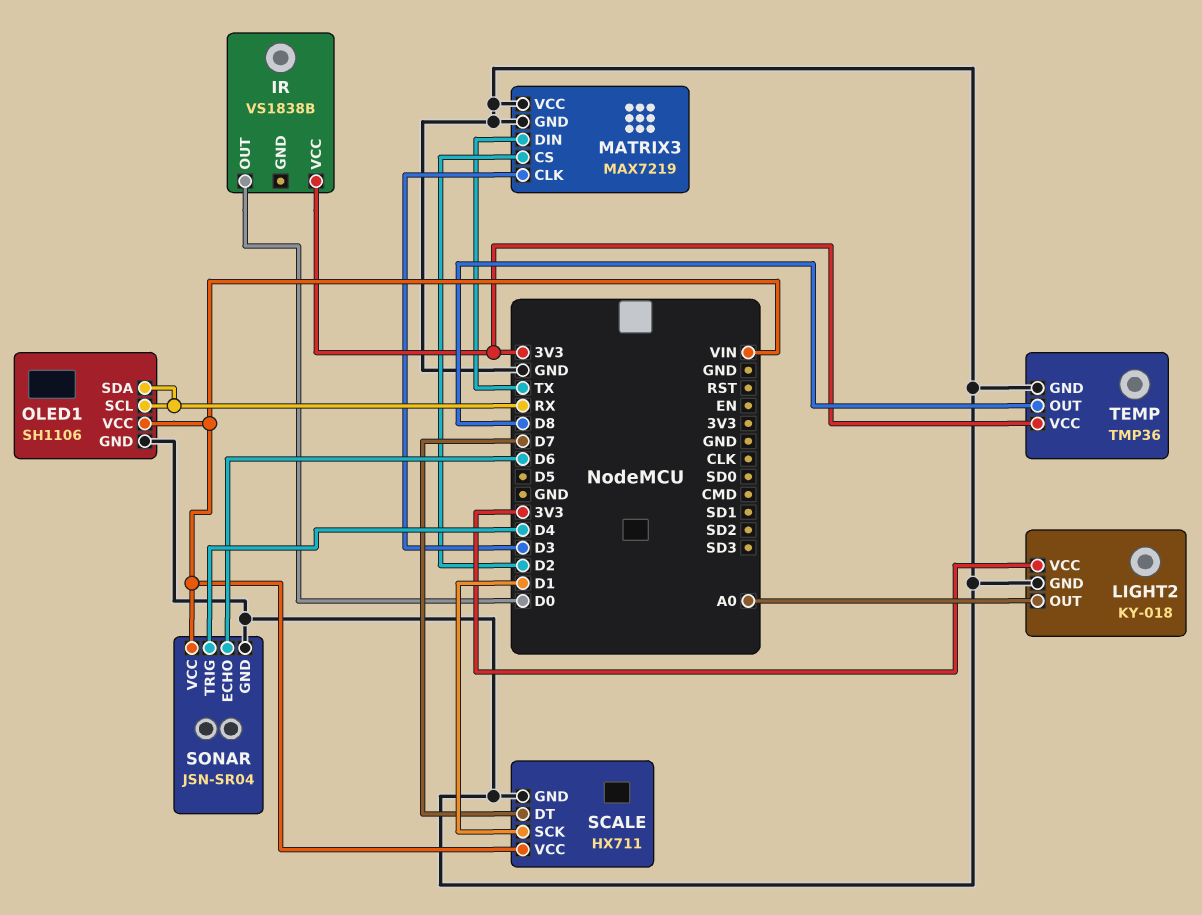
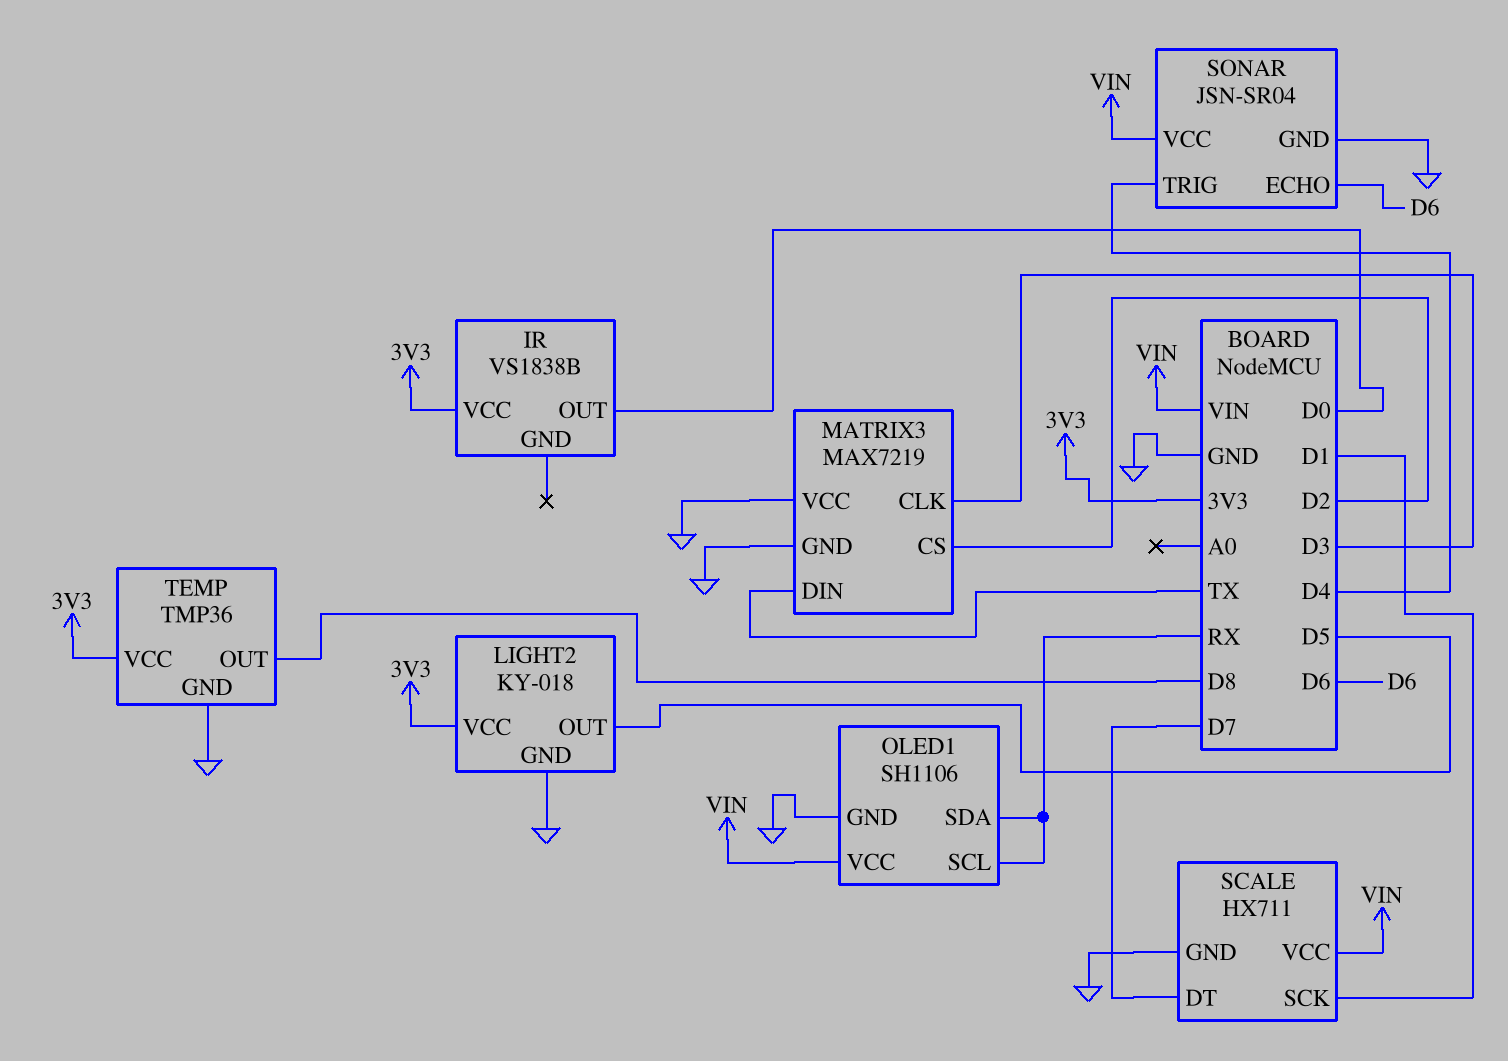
LIGHT2 pin OUT: A0 -> D5

